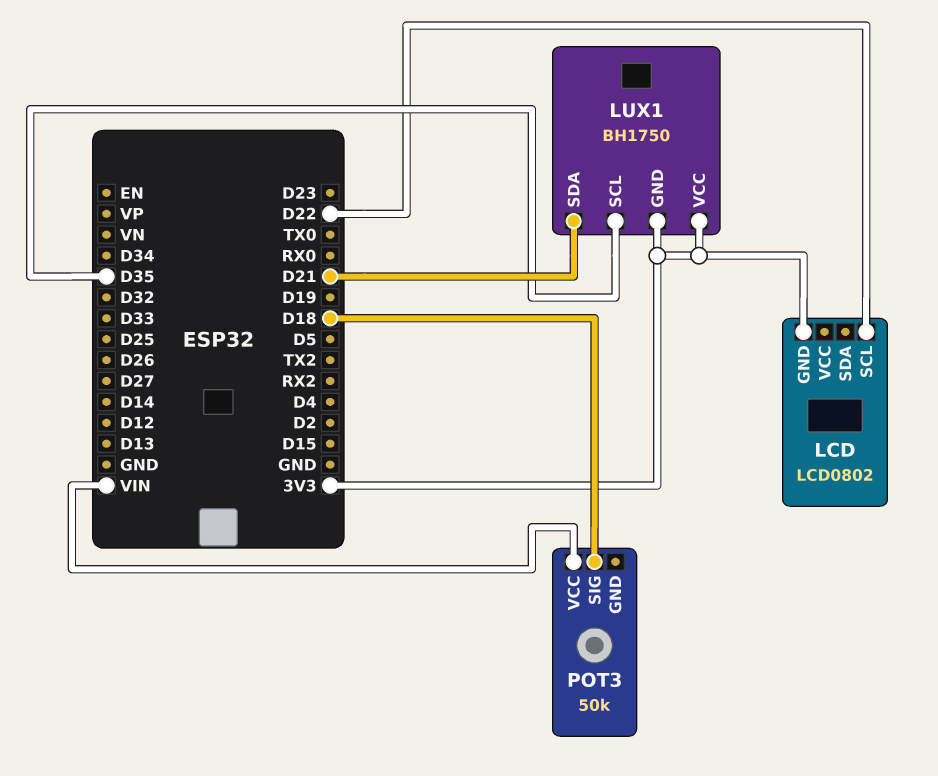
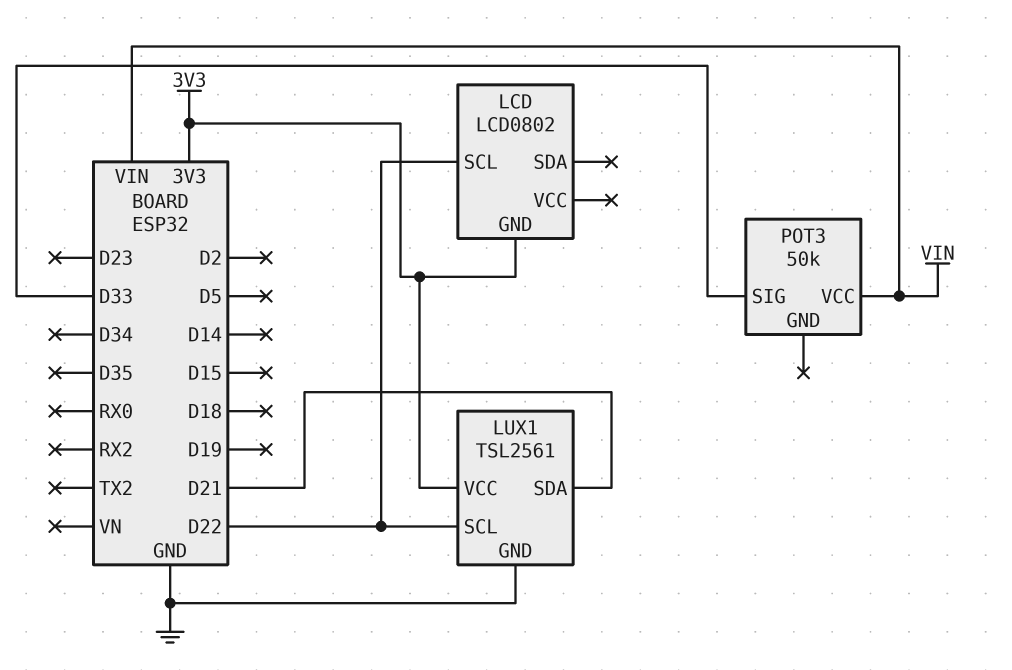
LUX1: BH1750 -> TSL2561
LUX1 pin GND: 3V3 -> GND
LUX1 pin SCL: D35 -> D22
POT3 pin SIG: D18 -> D33

